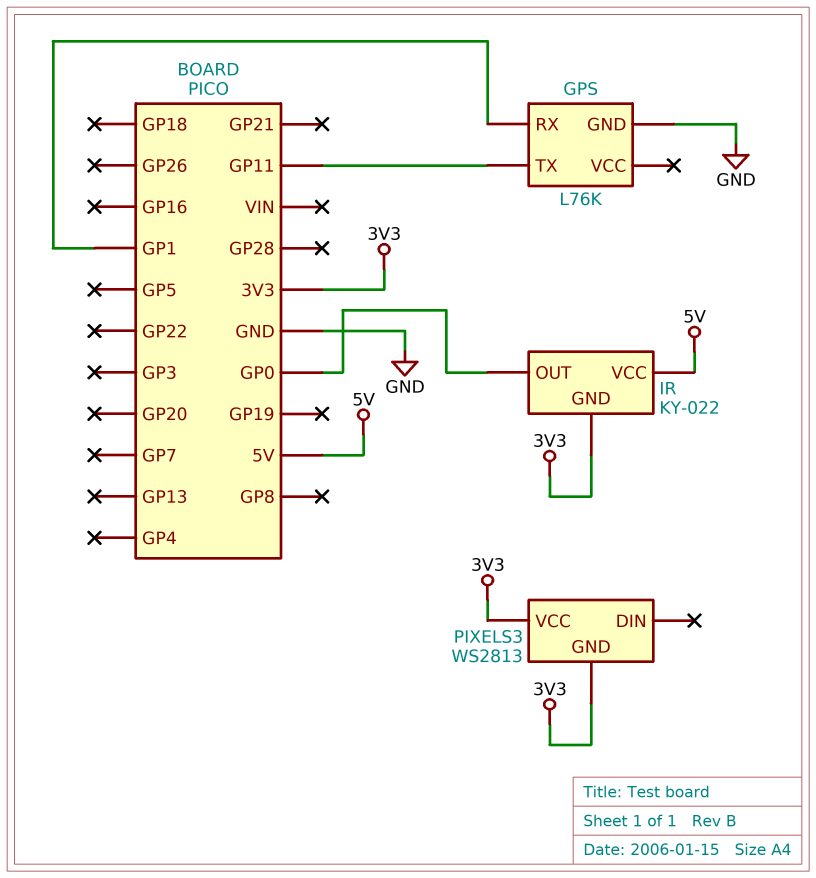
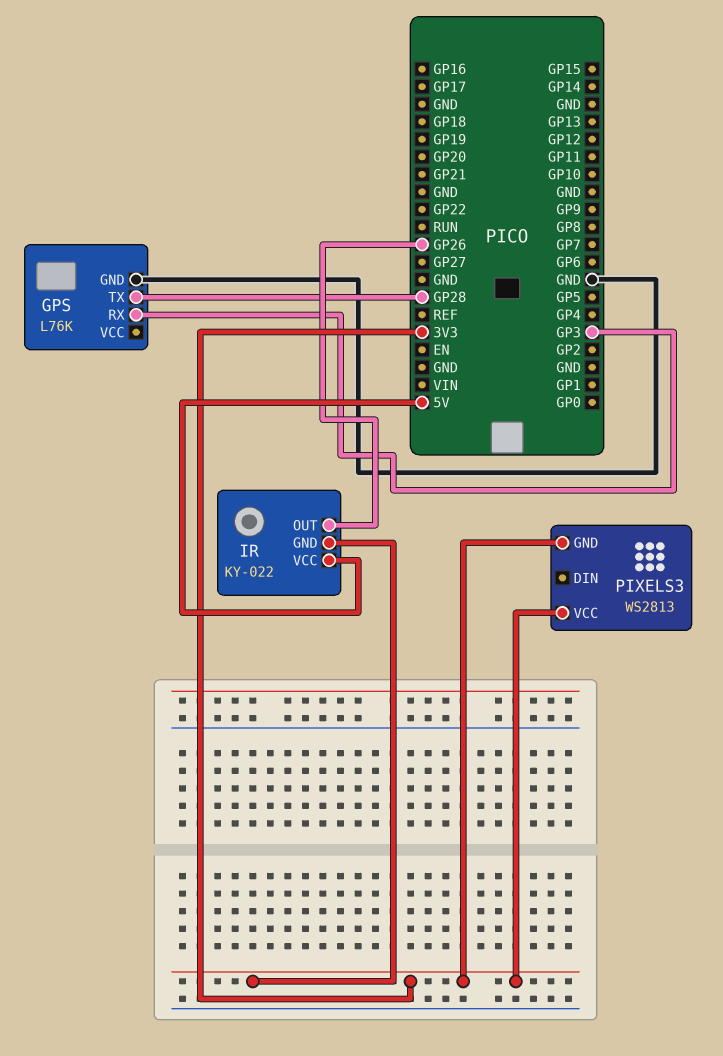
GPS pin RX: GP1 -> GP3
GPS pin TX: GP11 -> GP28
IR pin OUT: GP0 -> GP26

